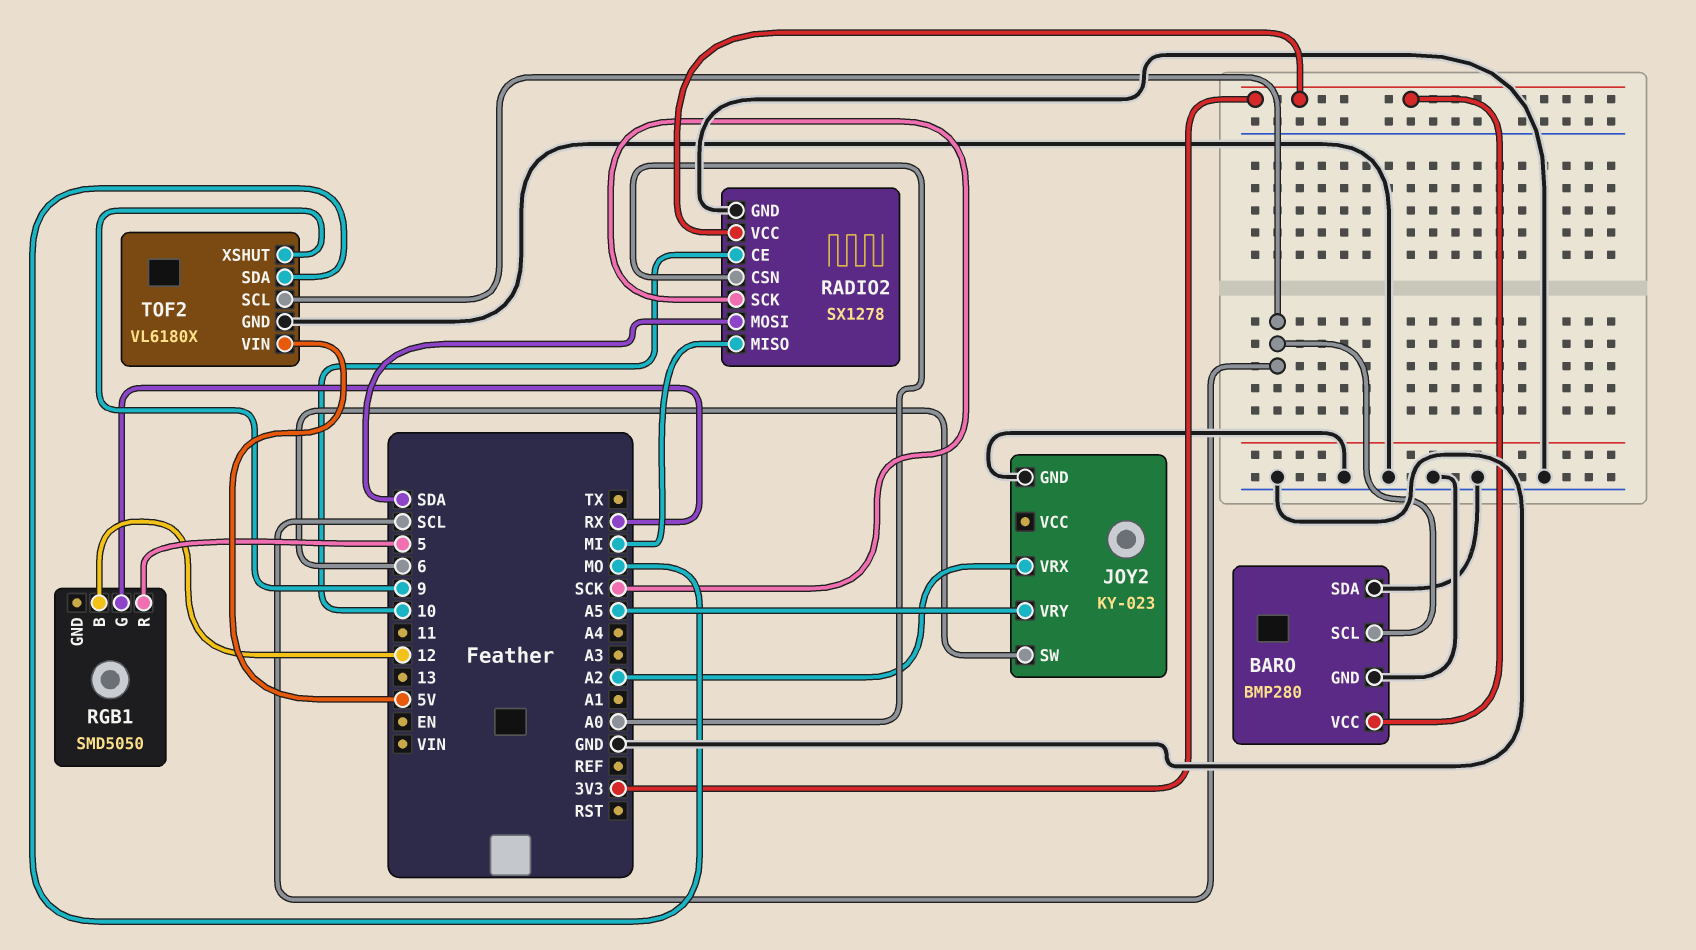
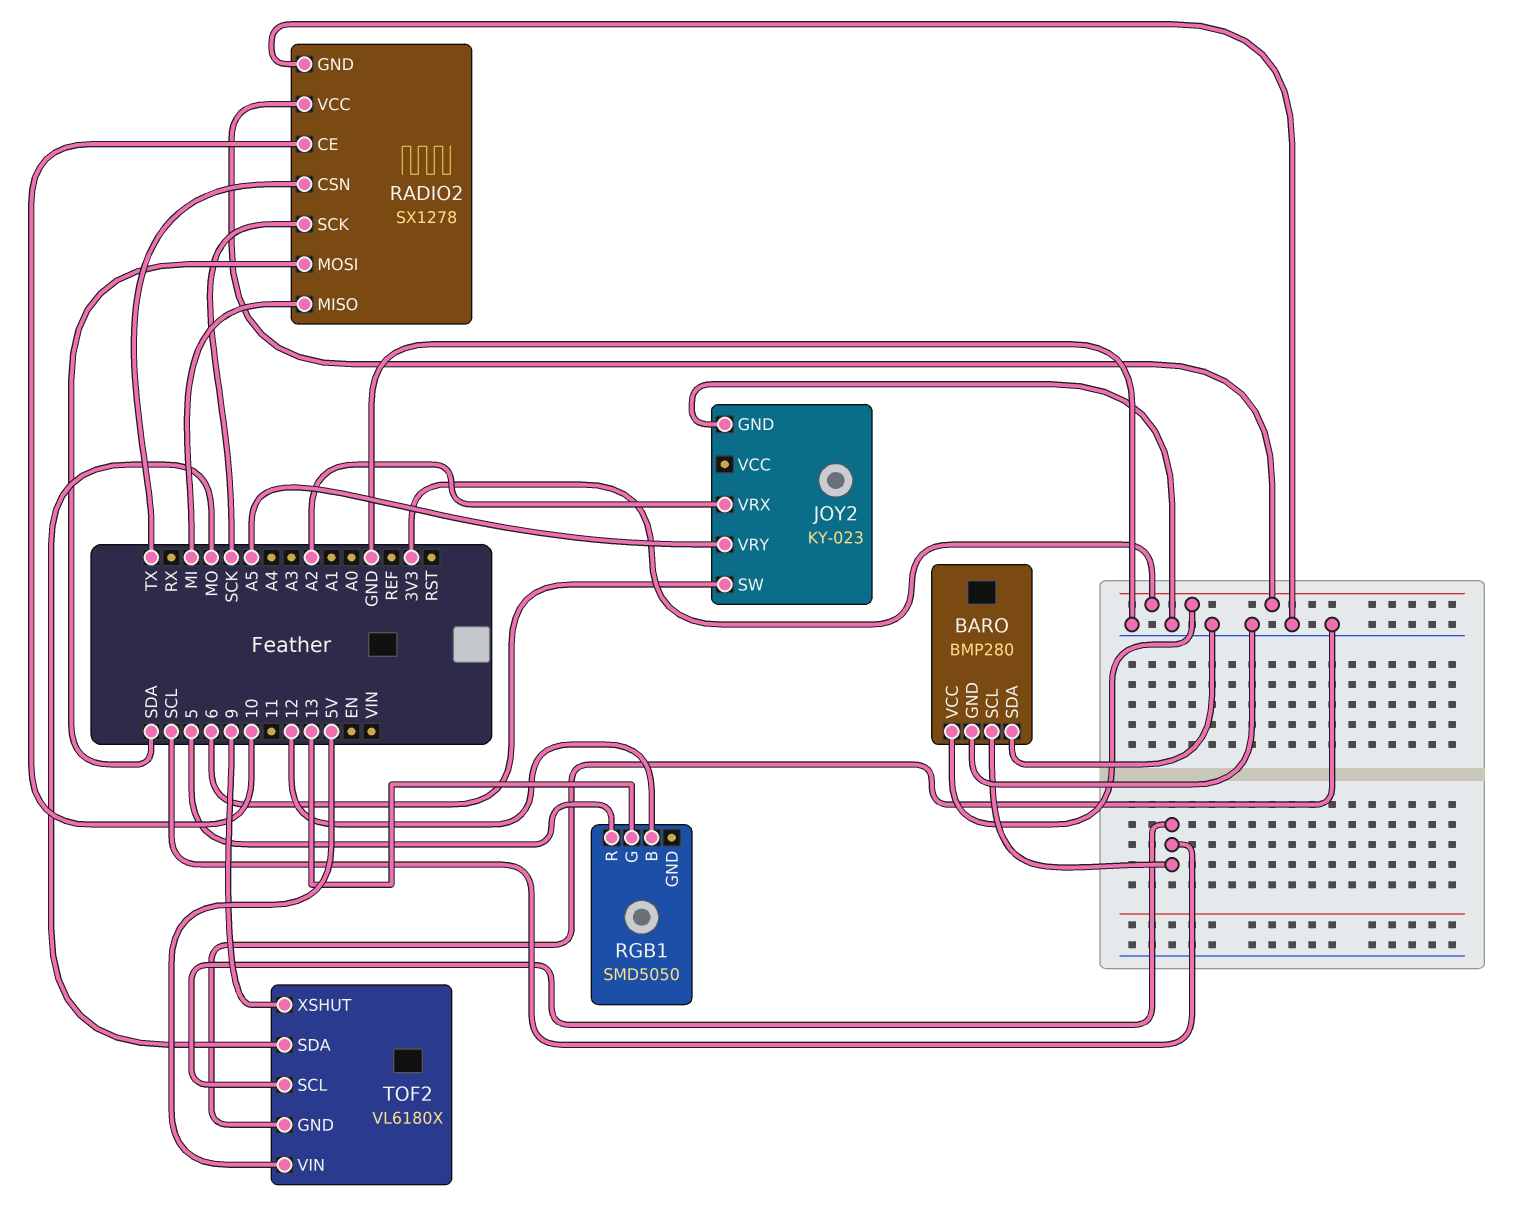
RADIO2 pin CSN: A0 -> TX
RGB1 pin G: RX -> 13

